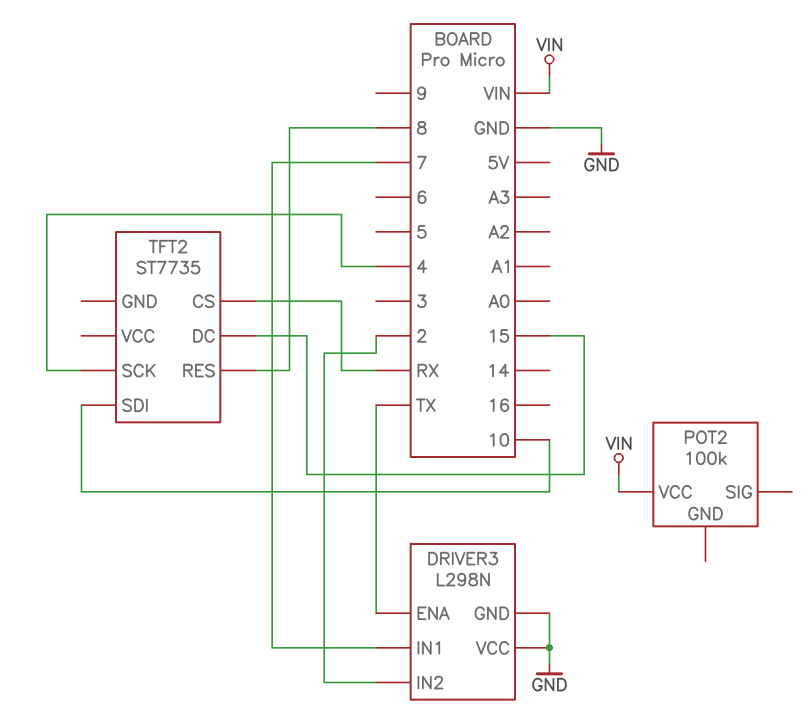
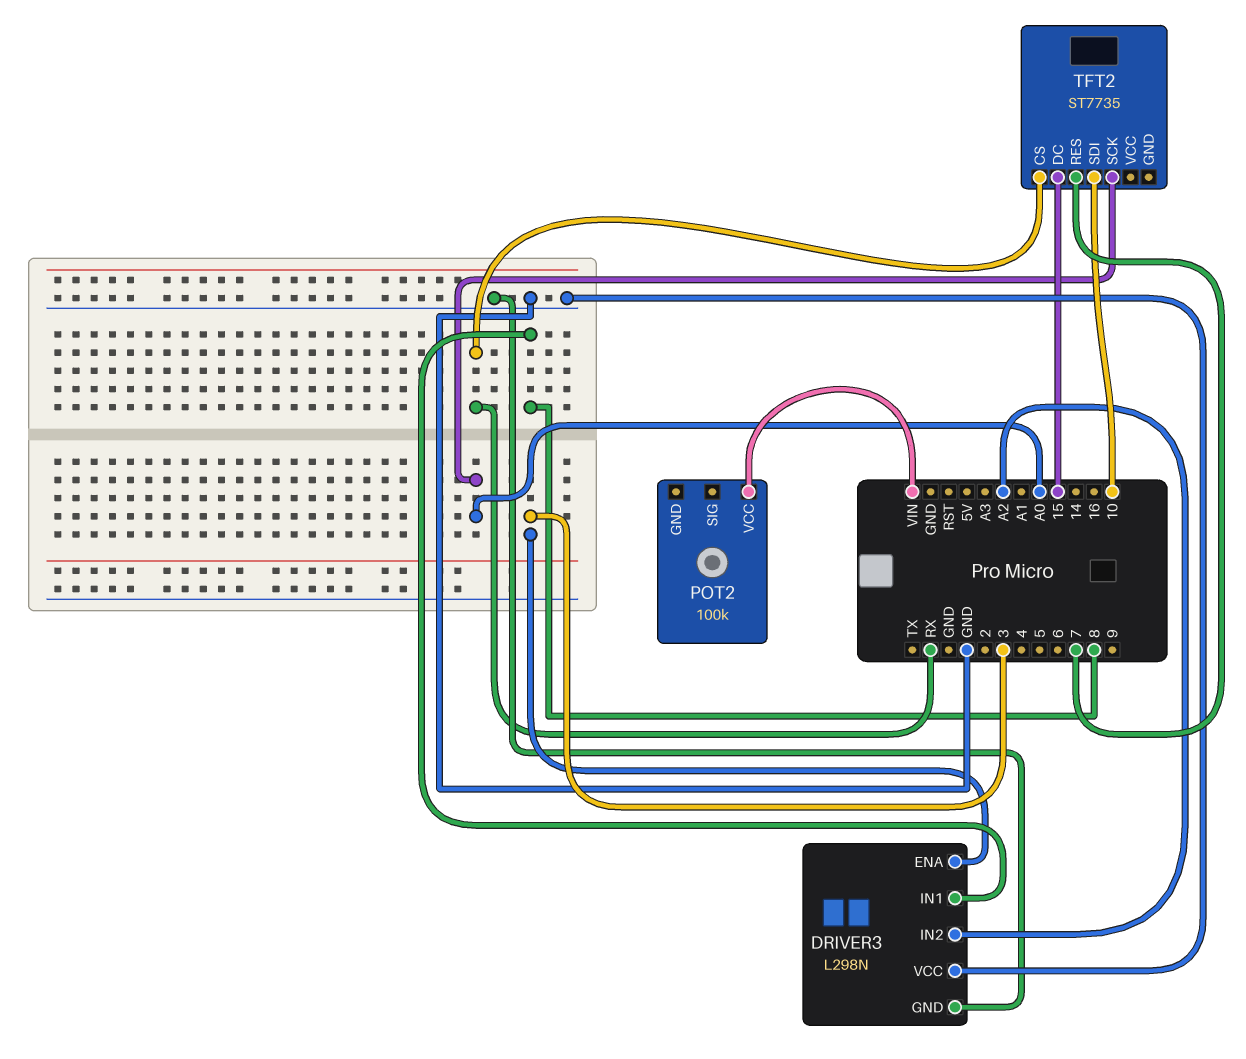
DRIVER3 pin ENA: TX -> 3
DRIVER3 pin IN1: 7 -> 8
DRIVER3 pin IN2: 2 -> A2
TFT2 pin RES: 8 -> 7
TFT2 pin SCK: 4 -> A0

